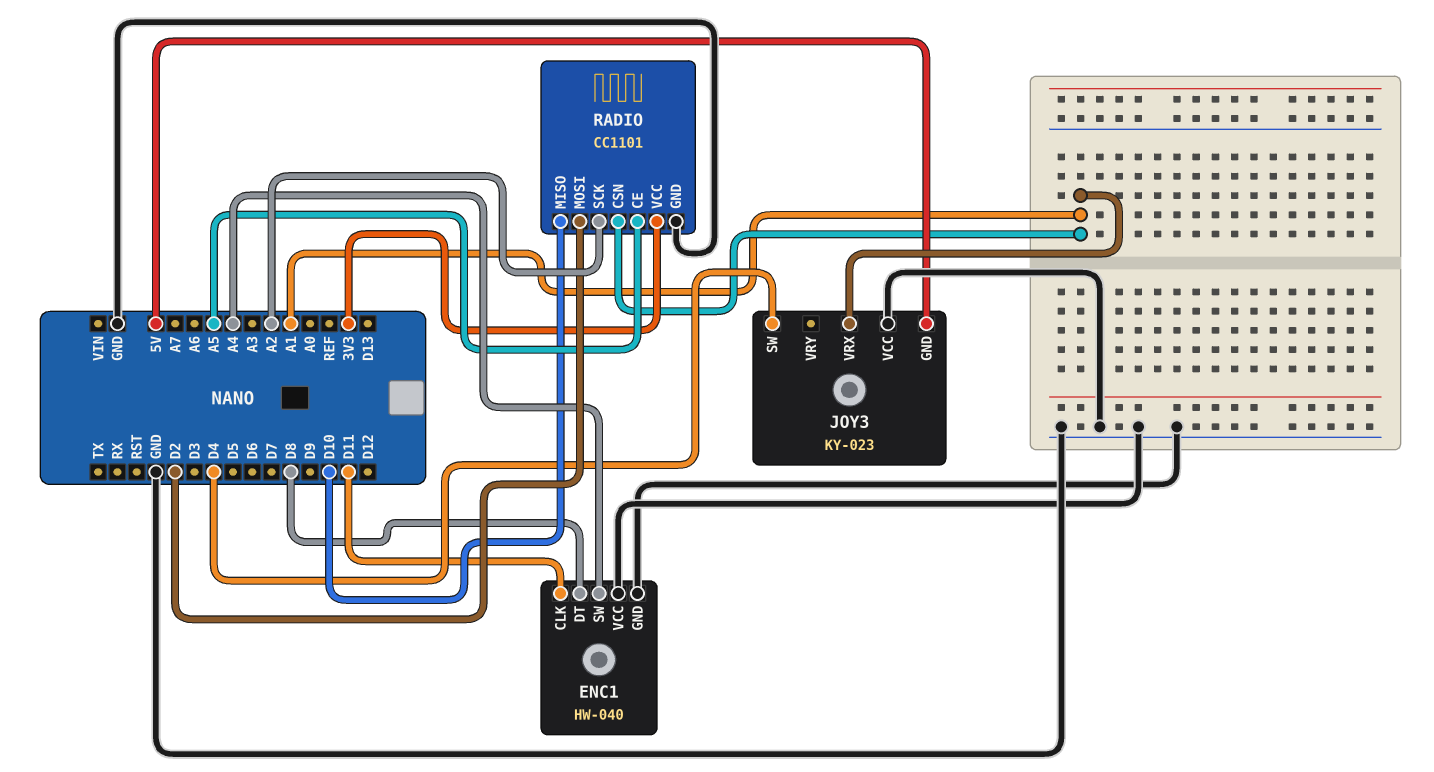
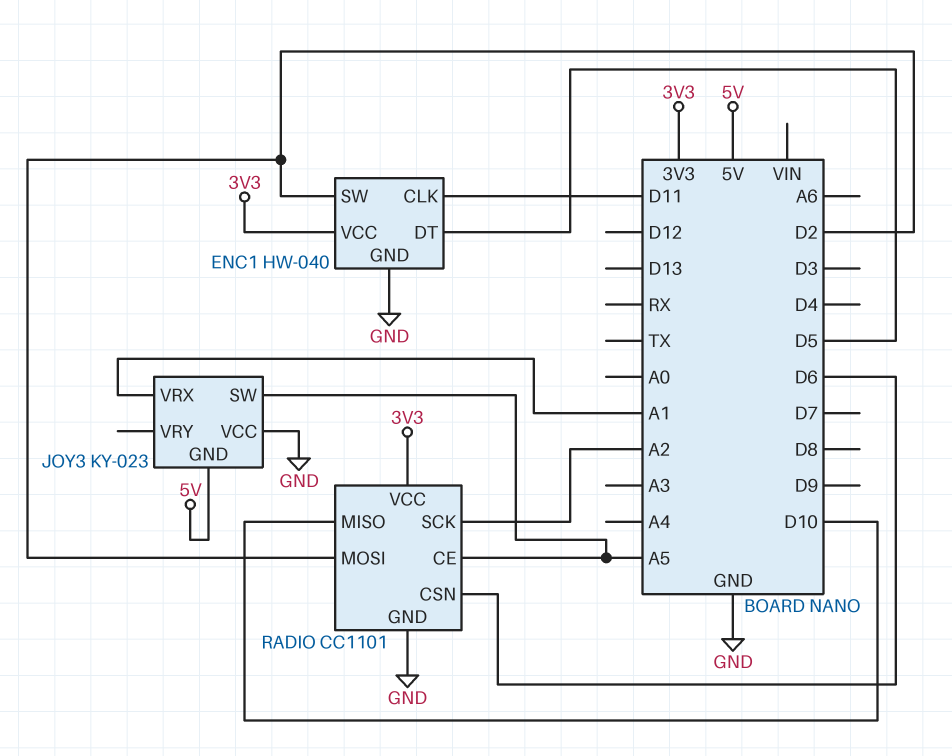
ENC1 pin DT: D8 -> D5
ENC1 pin SW: A4 -> D2
ENC1 pin VCC: GND -> 3V3
JOY3 pin SW: D4 -> A5
RADIO pin CSN: A1 -> D6

